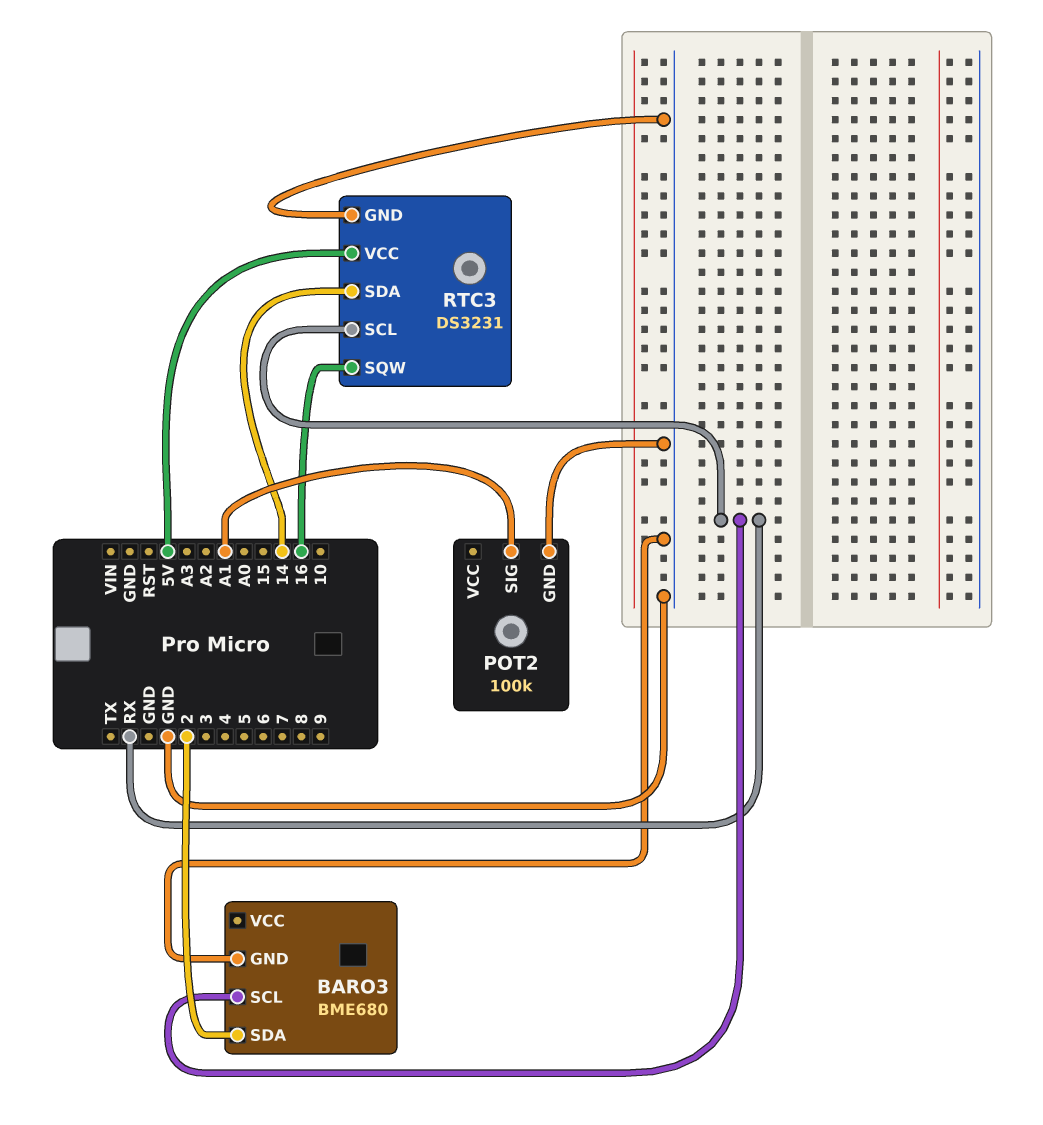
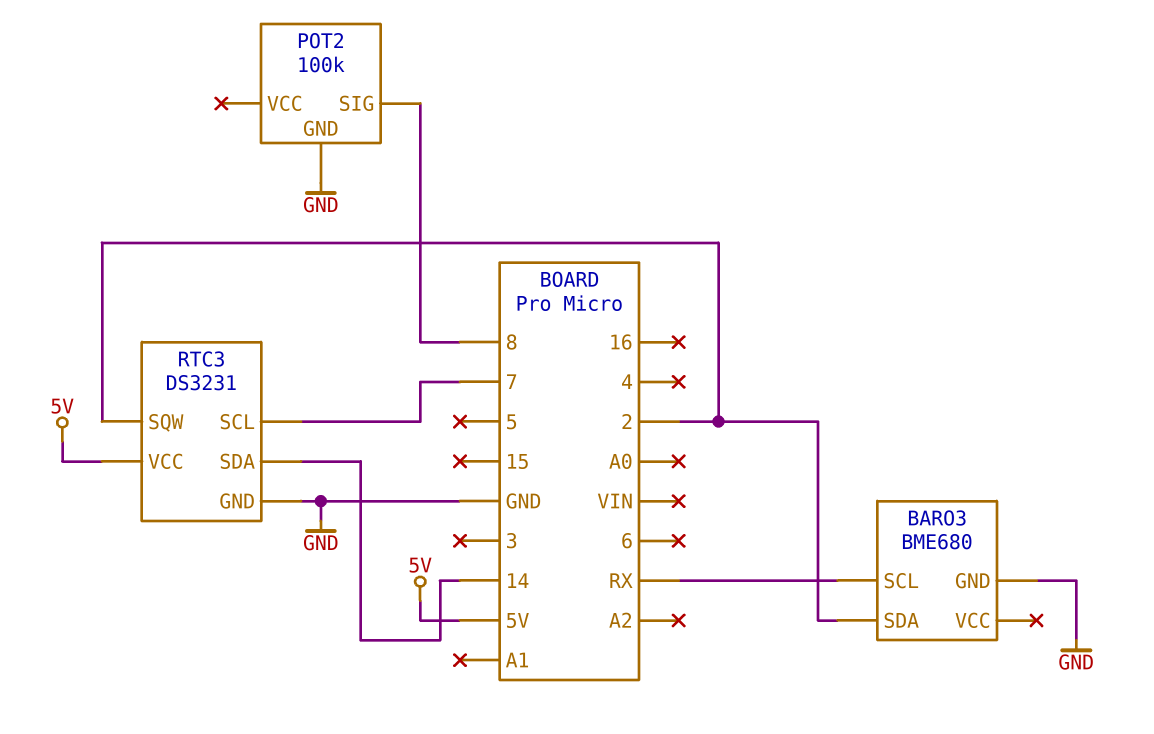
POT2 pin SIG: A1 -> 8
RTC3 pin SCL: RX -> 7
RTC3 pin SQW: 16 -> 2

